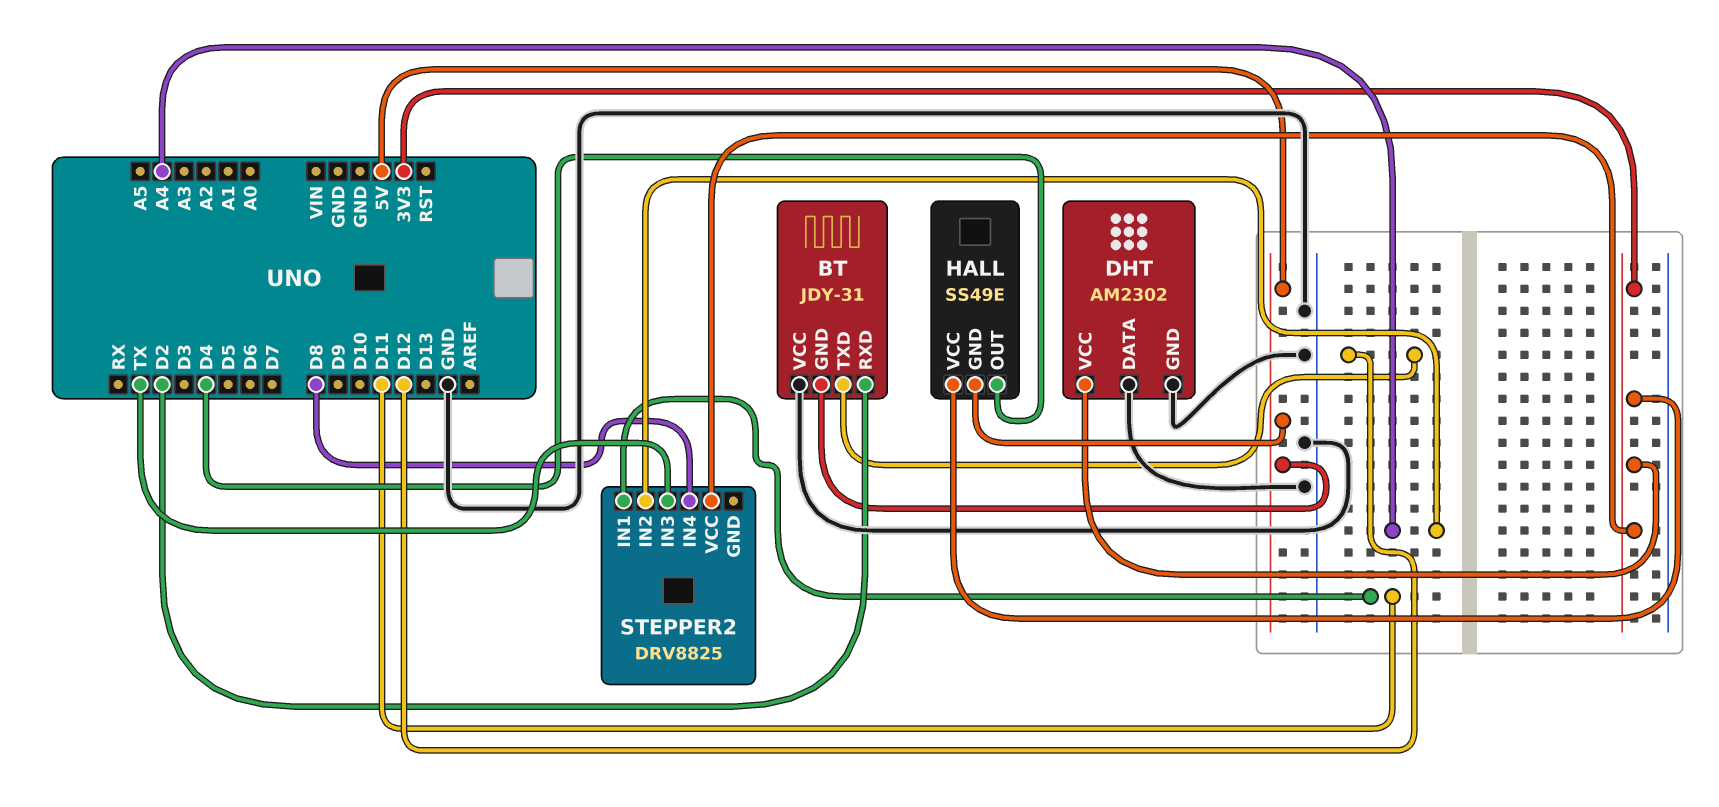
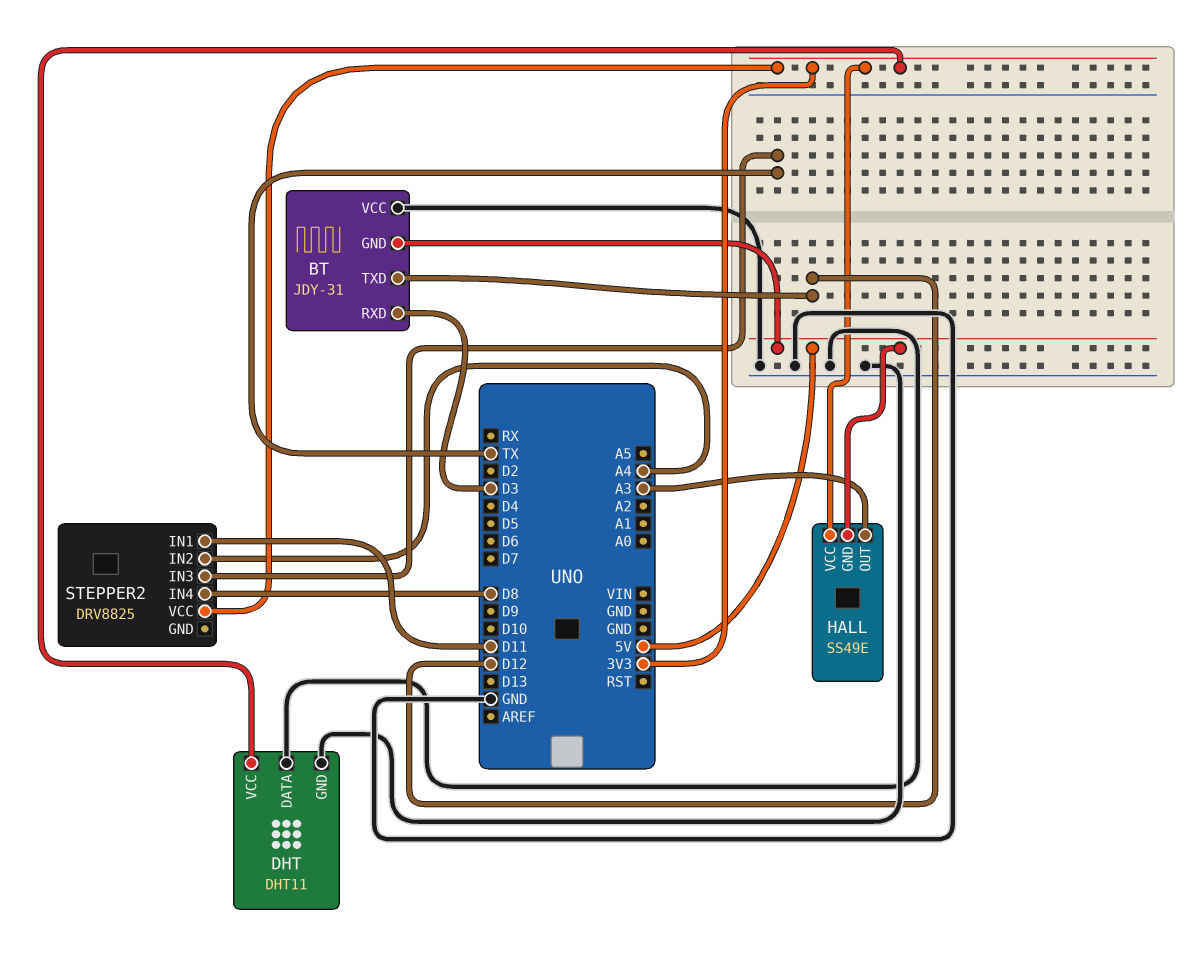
BT pin RXD: D2 -> D3
DHT: AM2302 -> DHT11
HALL pin OUT: D4 -> A3

